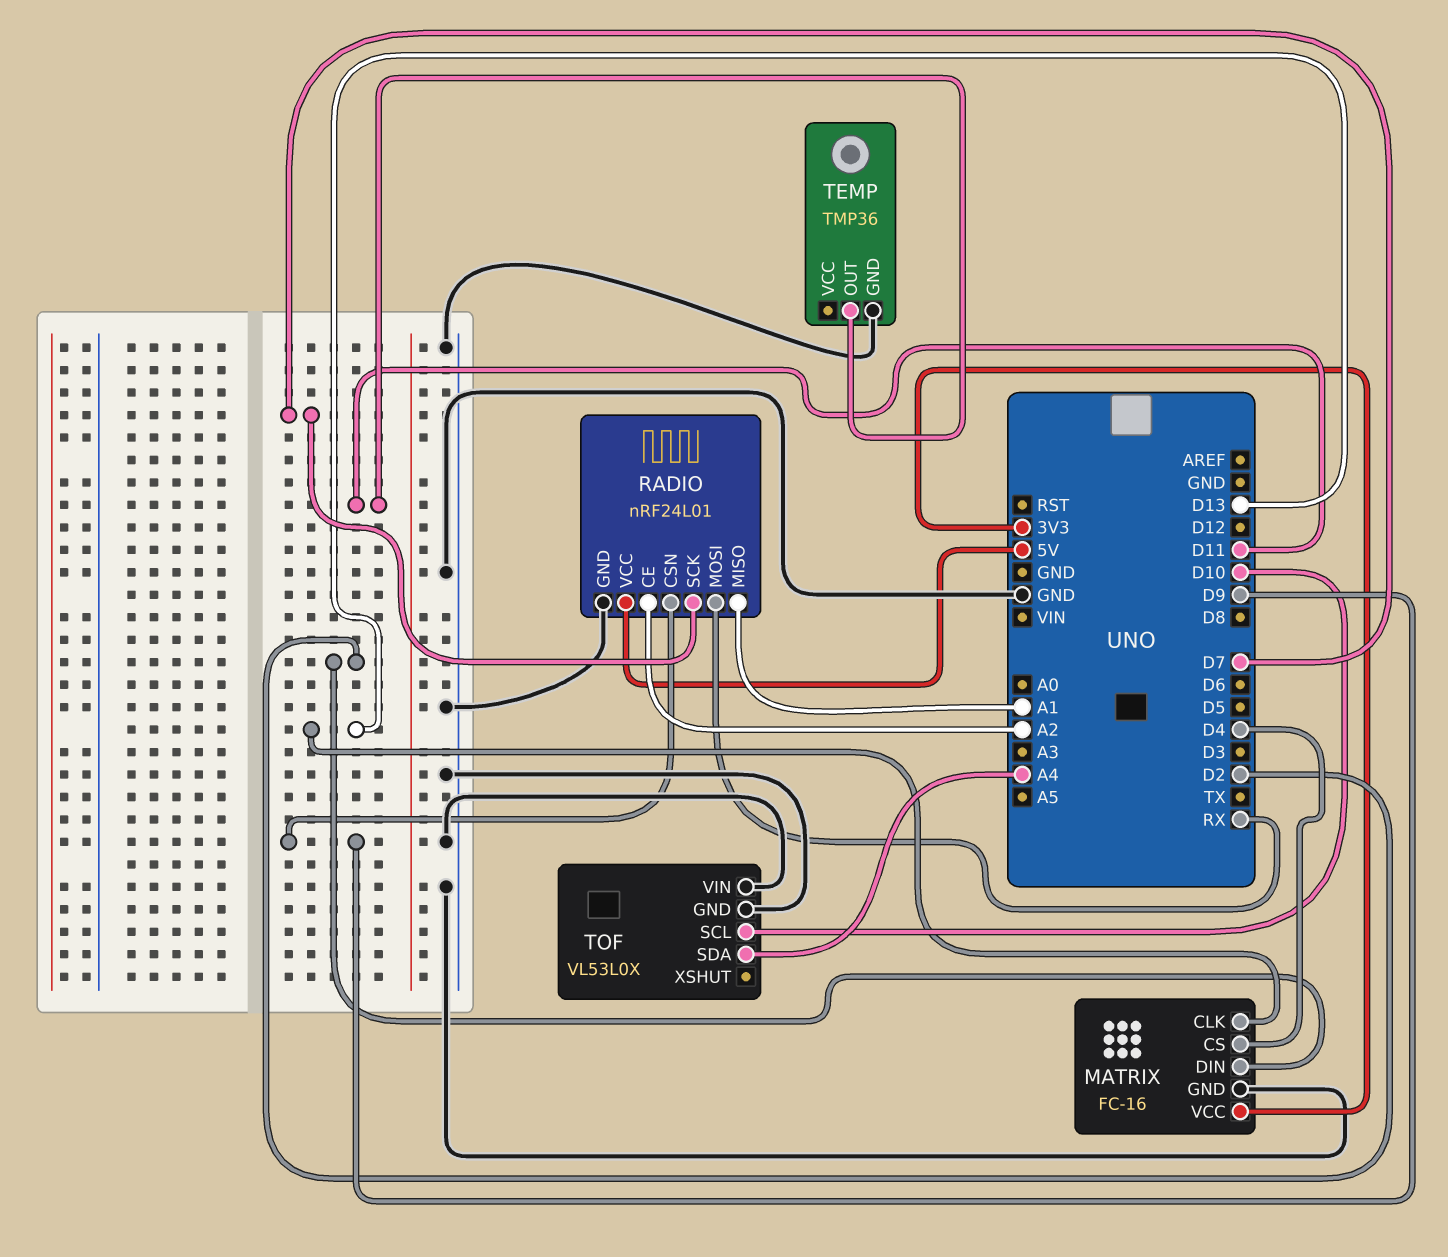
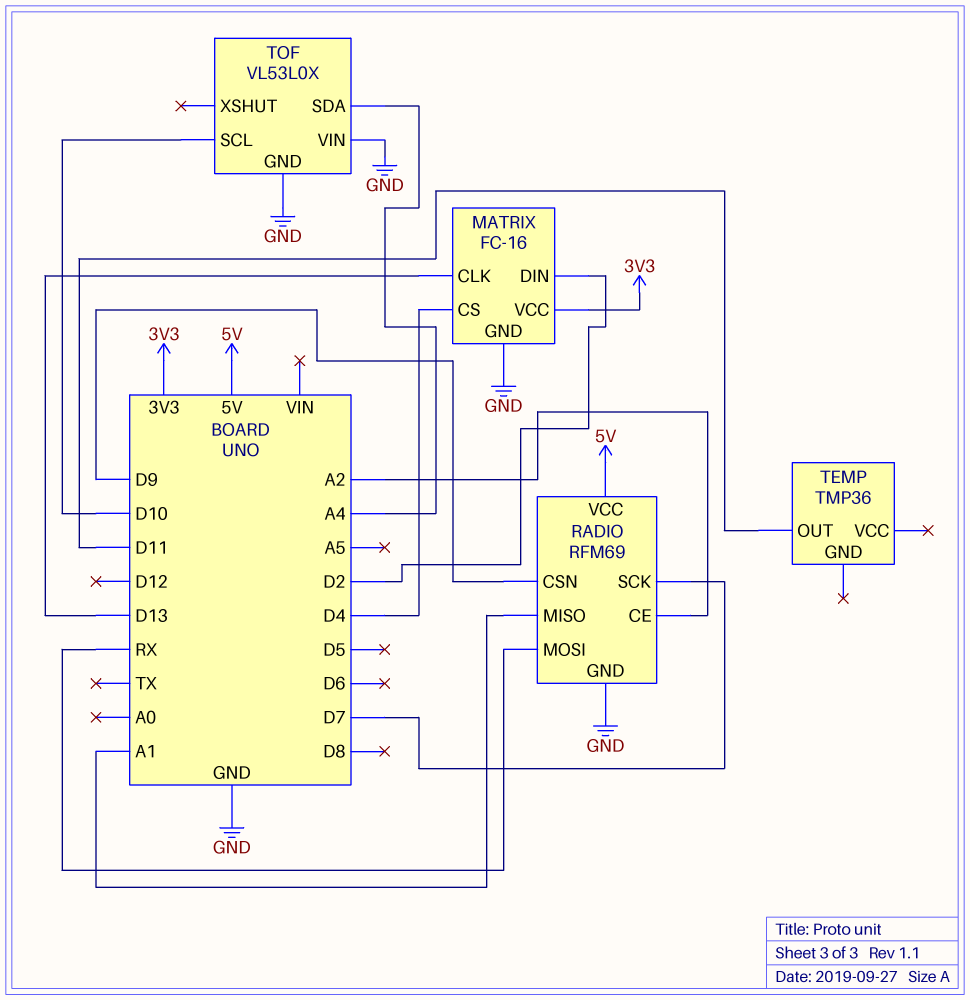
RADIO: nRF24L01 -> RFM69
TEMP pin GND: GND -> none

